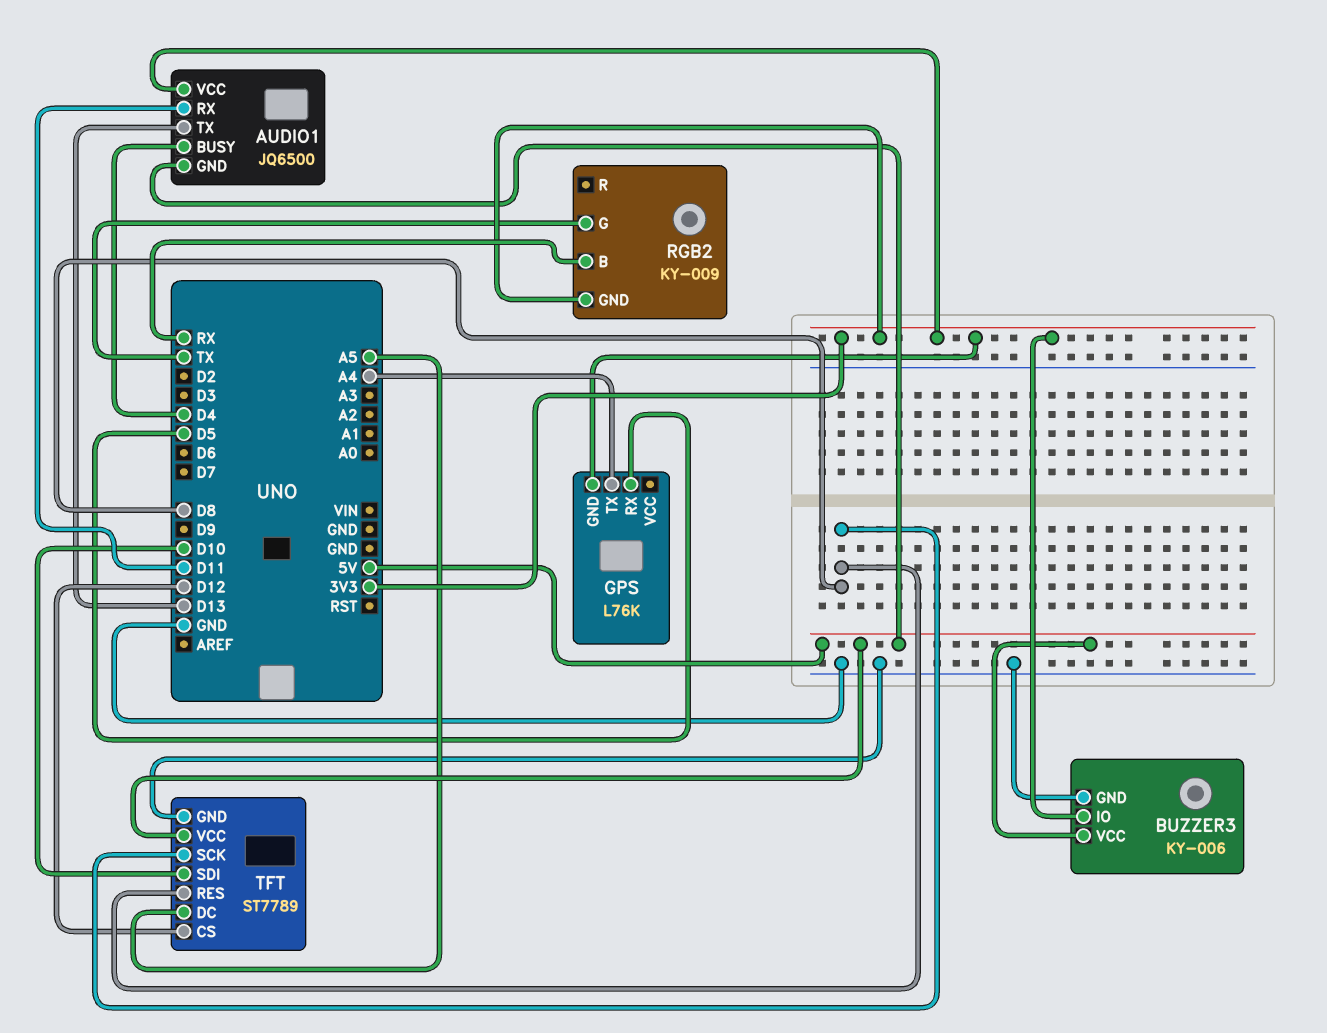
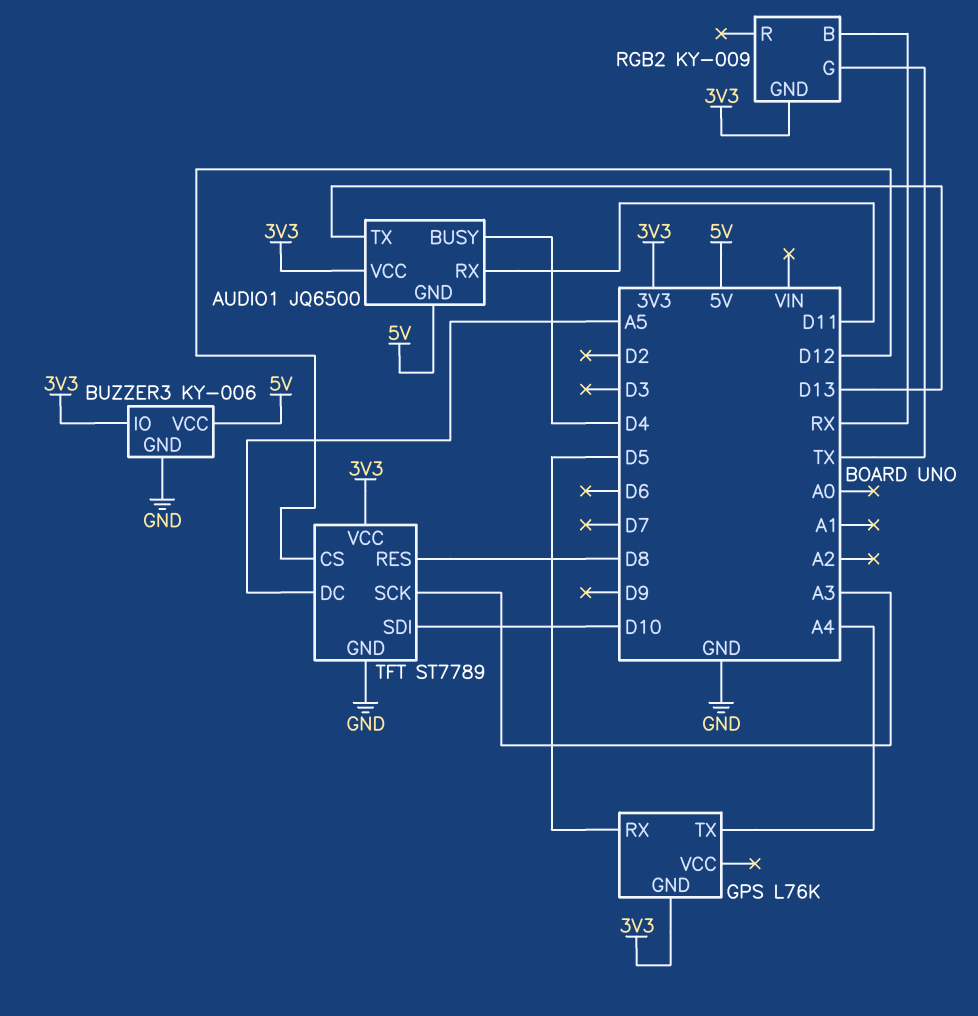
TFT pin SCK: D8 -> A3
TFT pin VCC: 5V -> 3V3

